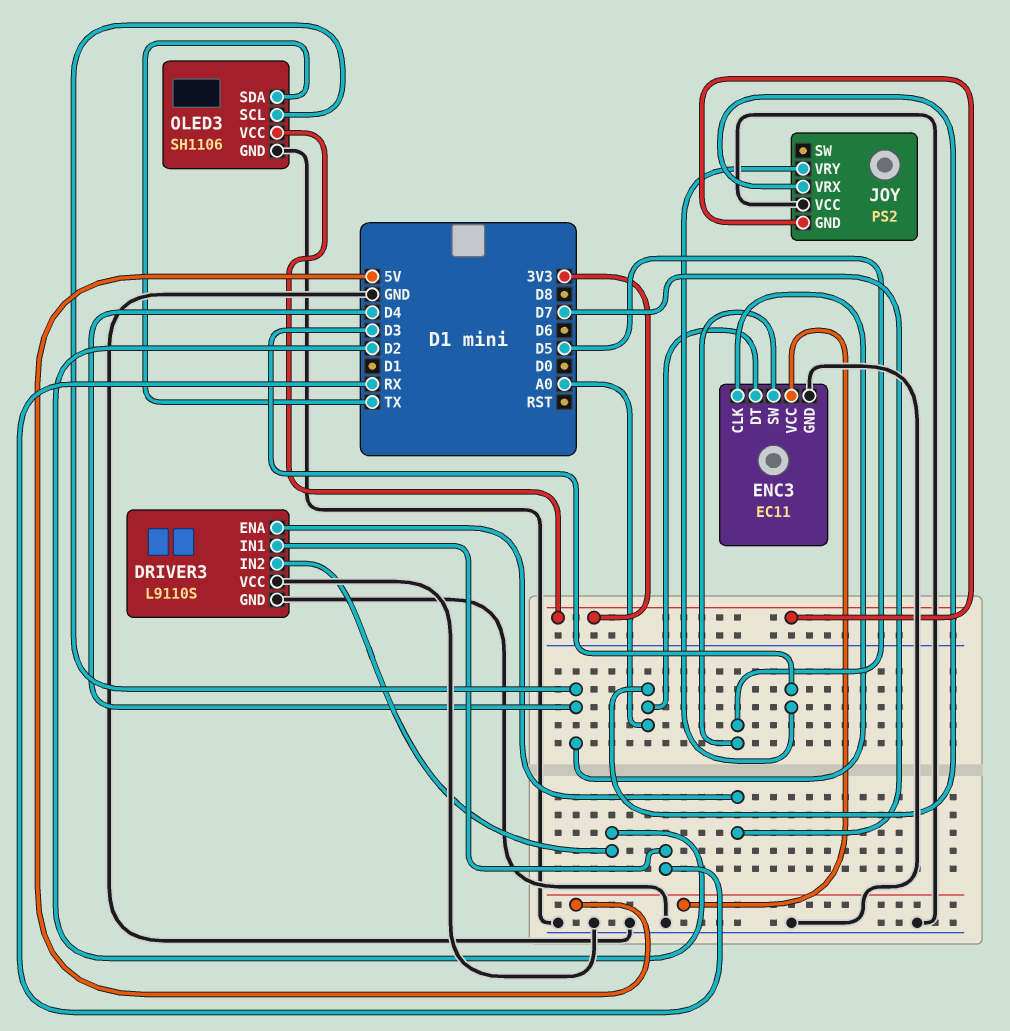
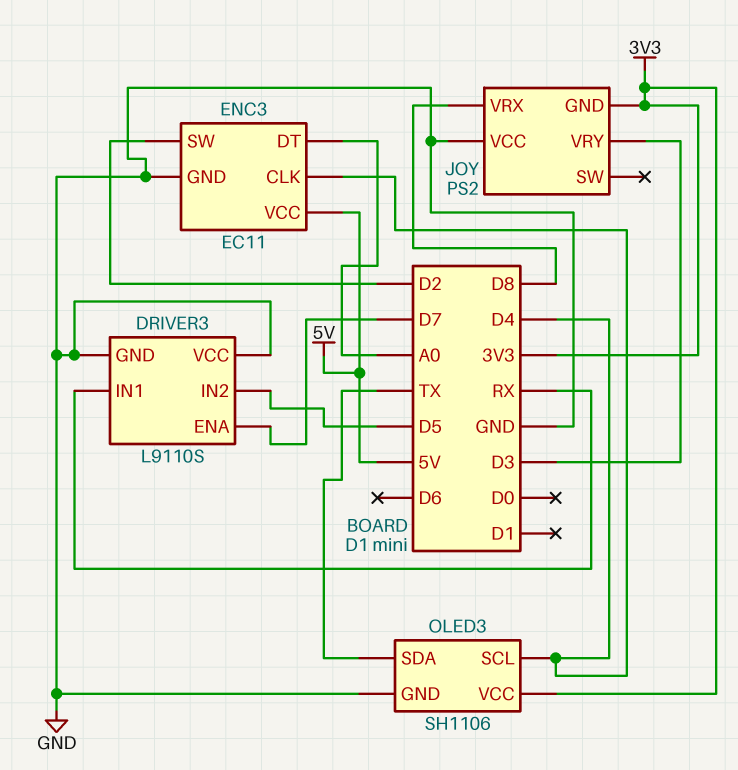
DRIVER3 pin IN2: D2 -> D5
ENC3 pin SW: D5 -> D2
JOY pin VRX: A0 -> D8

